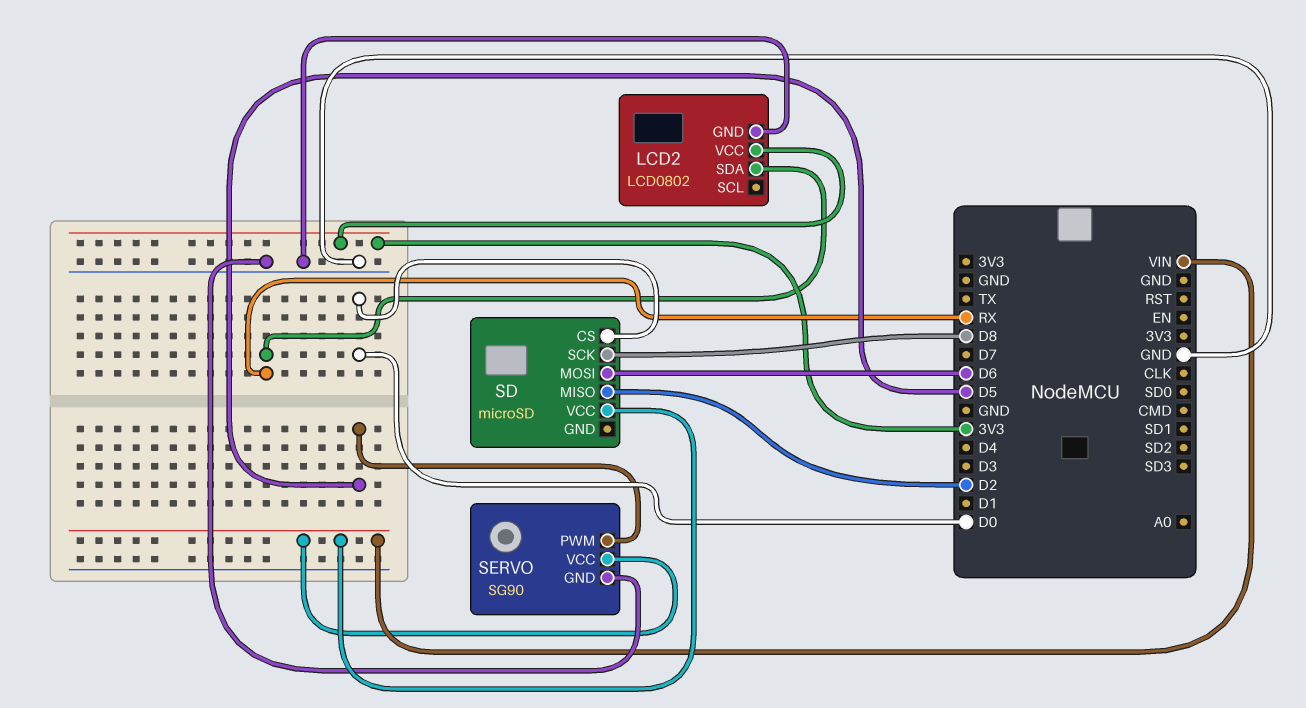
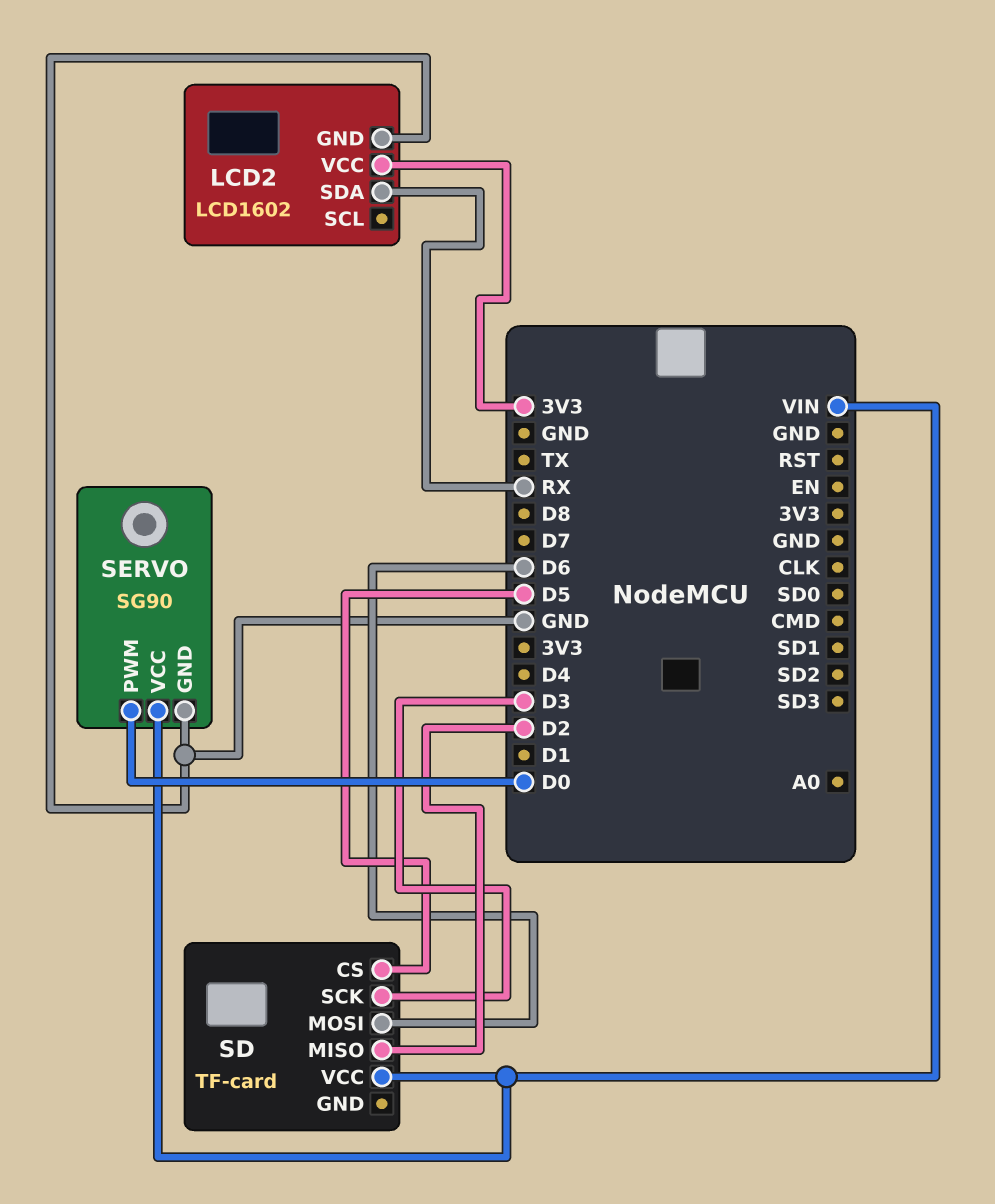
LCD2: LCD0802 -> LCD1602
SD: microSD -> TF-card
SD pin CS: D0 -> D5
SD pin SCK: D8 -> D3
SERVO pin PWM: D5 -> D0

